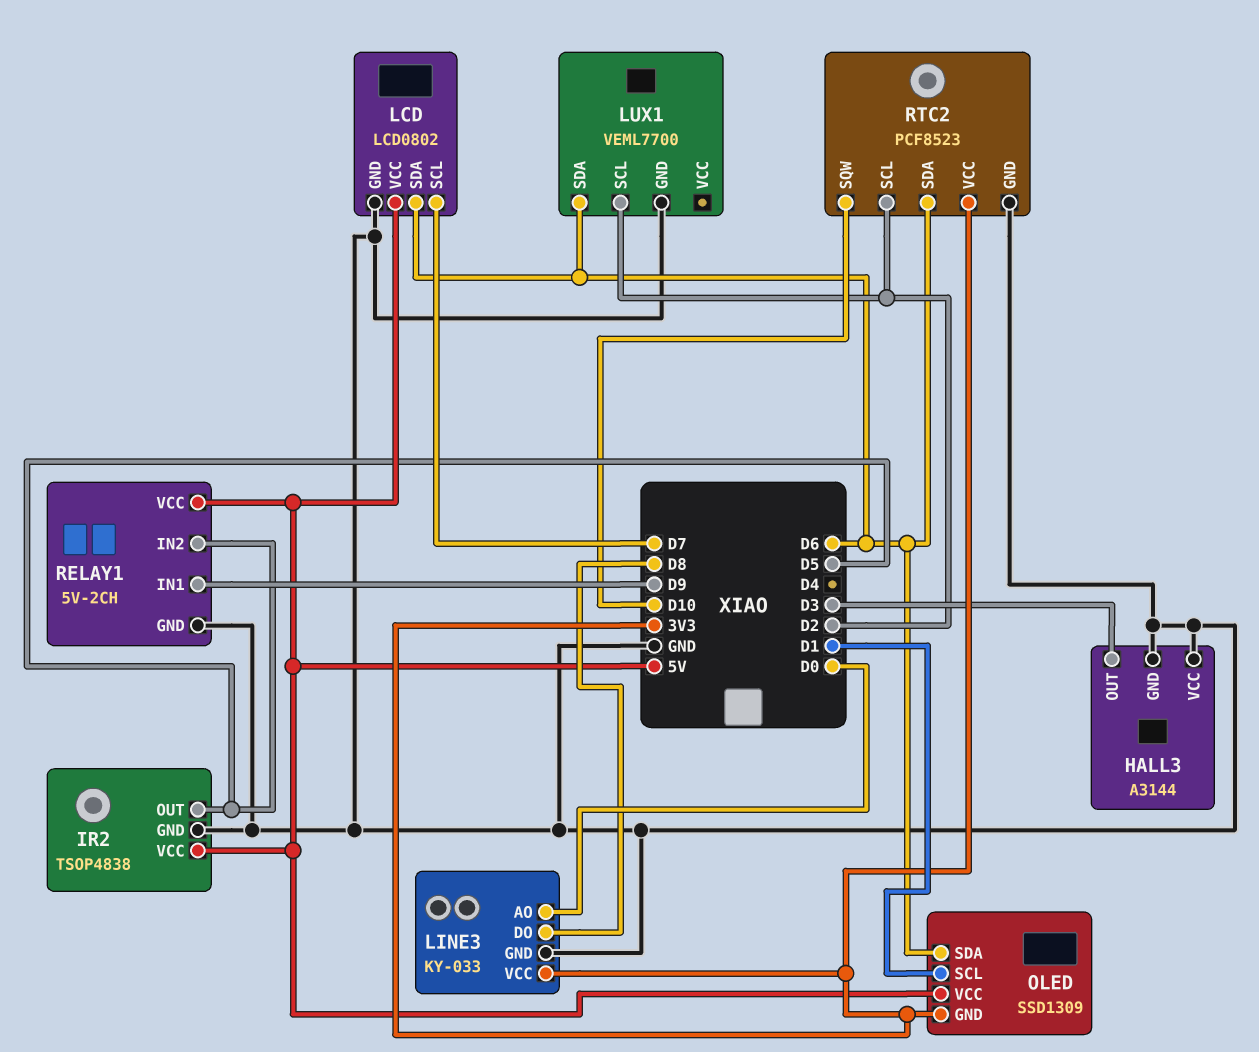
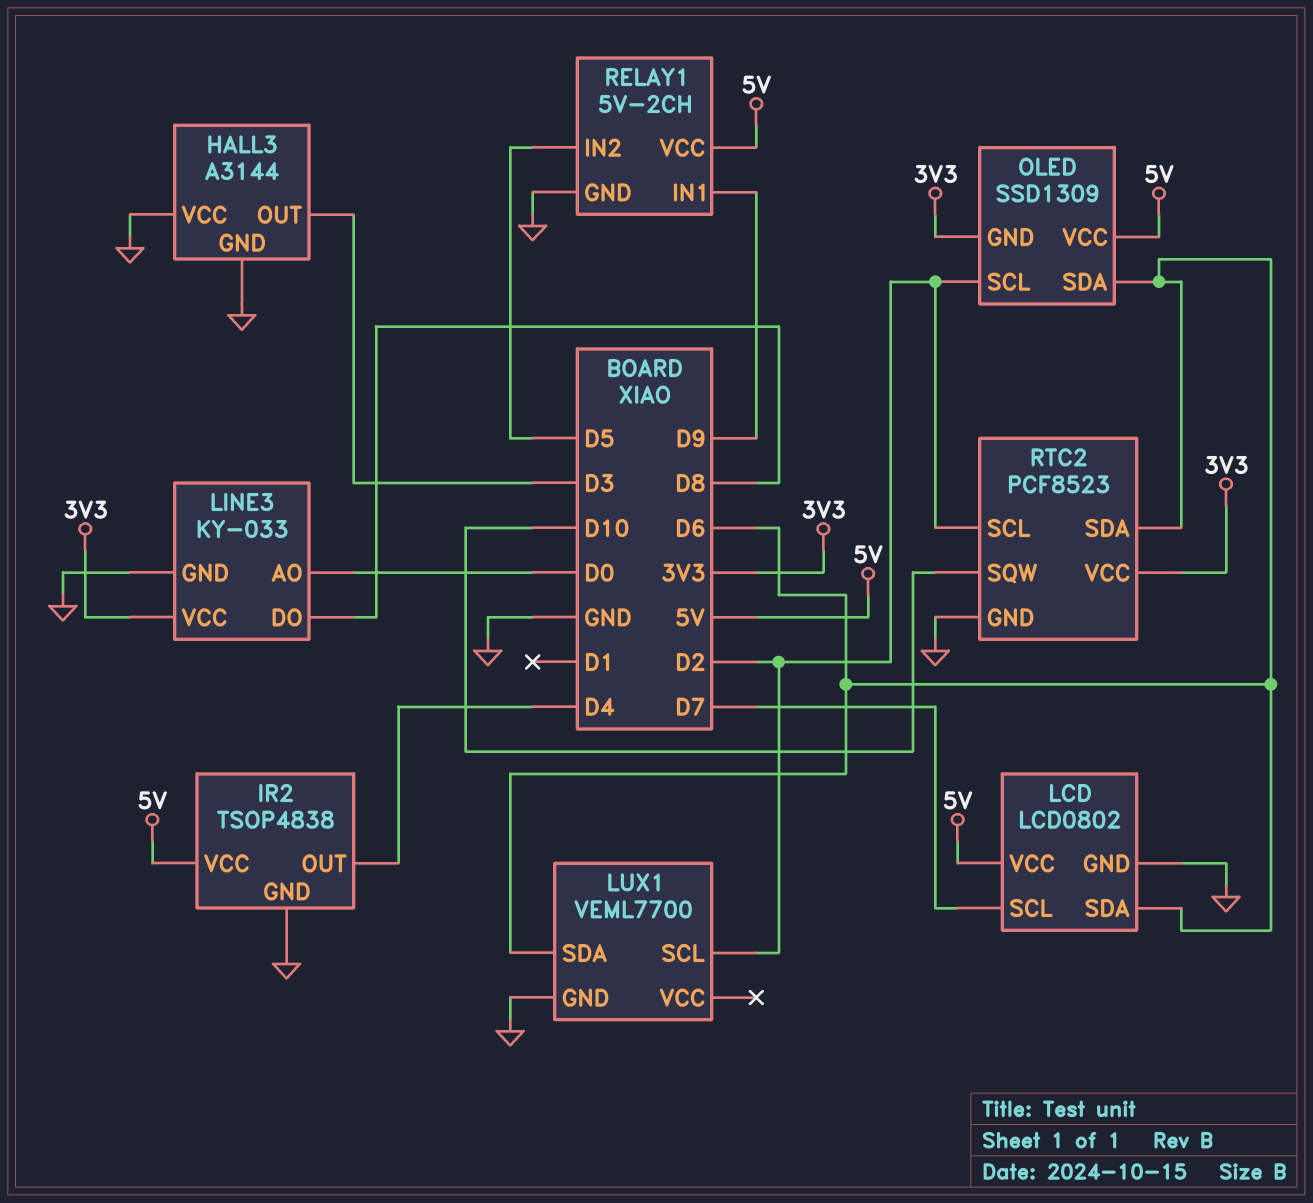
IR2 pin OUT: D5 -> D4
OLED pin SCL: D1 -> D2

